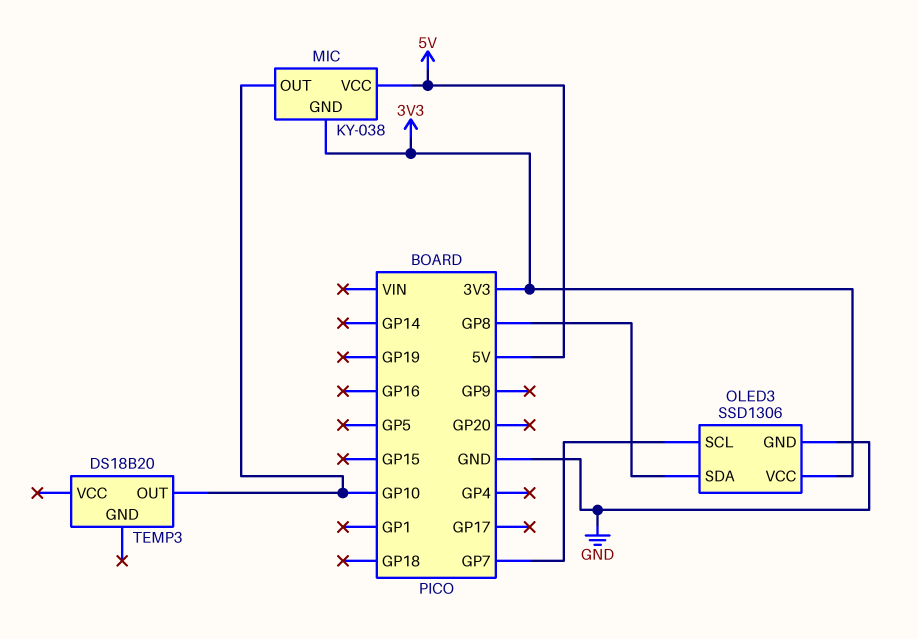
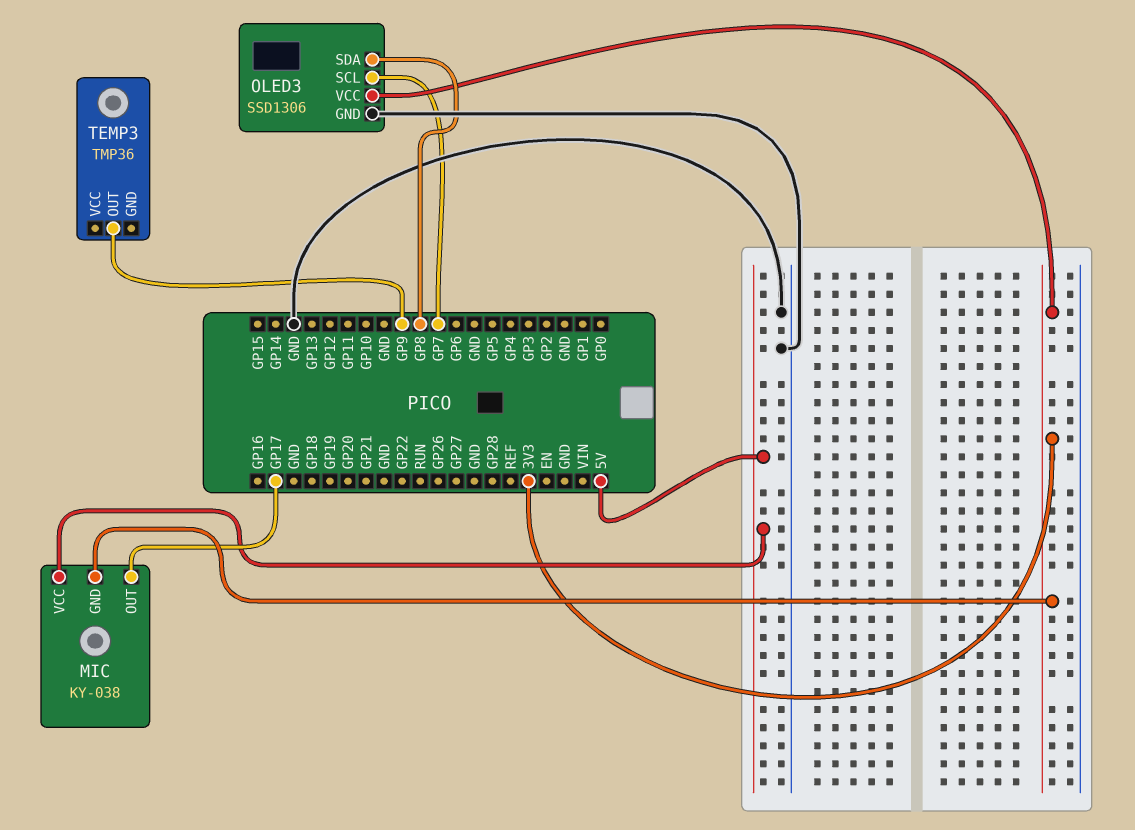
MIC pin OUT: GP10 -> GP17
TEMP3: DS18B20 -> TMP36
TEMP3 pin OUT: GP10 -> GP9

